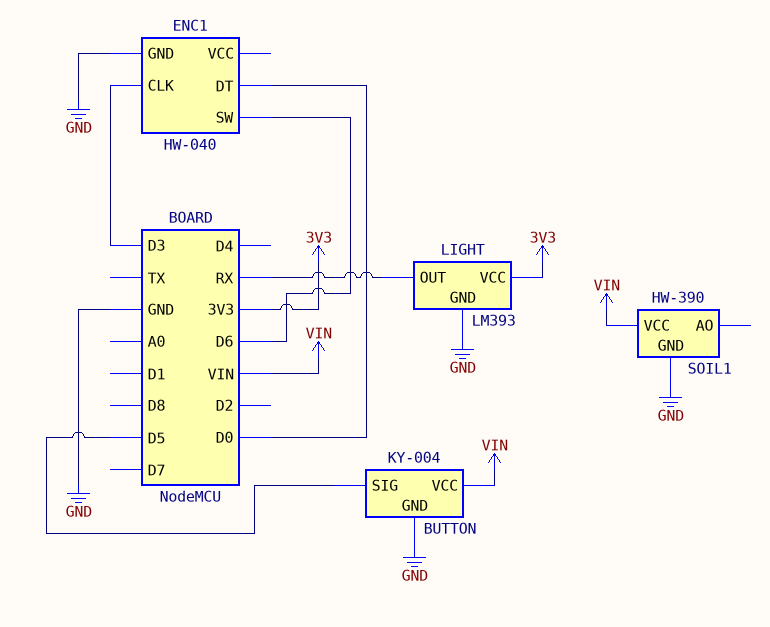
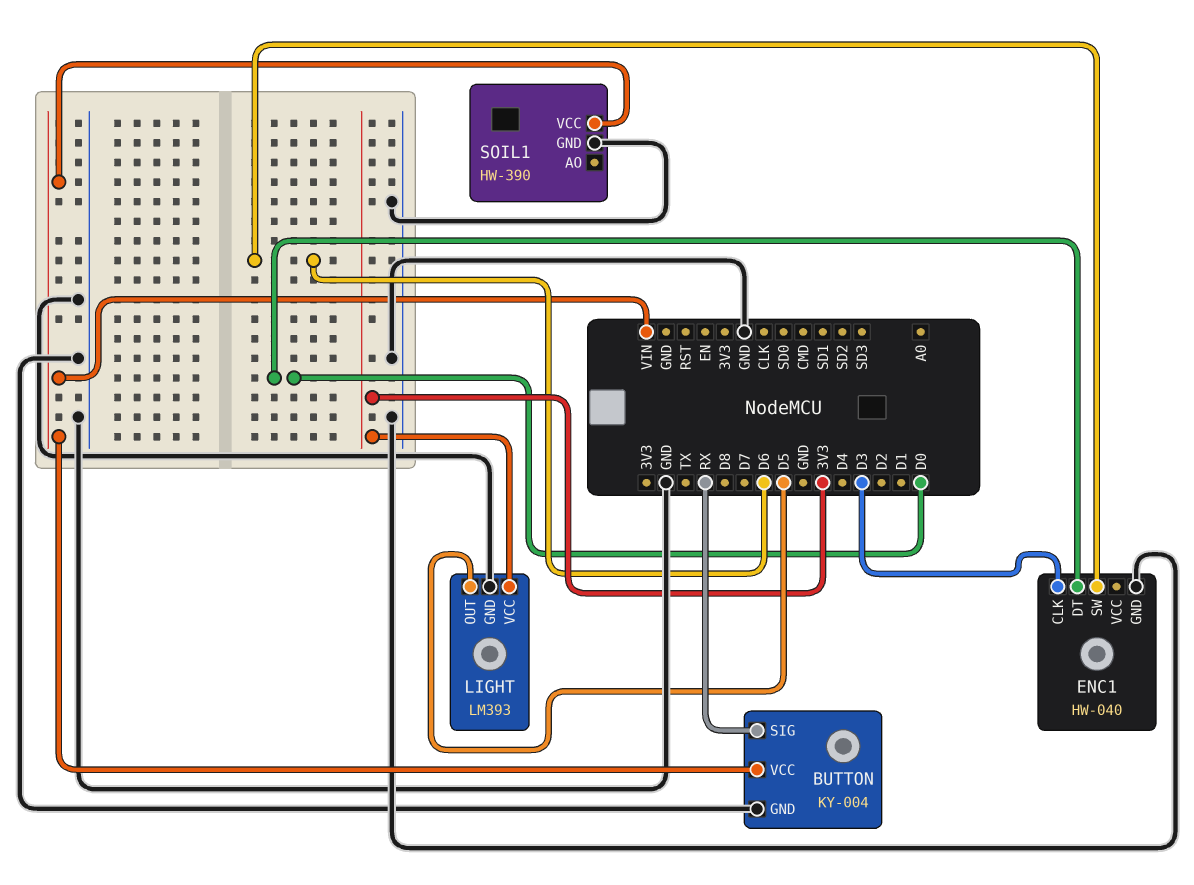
BUTTON pin SIG: D5 -> RX
LIGHT pin OUT: RX -> D5

